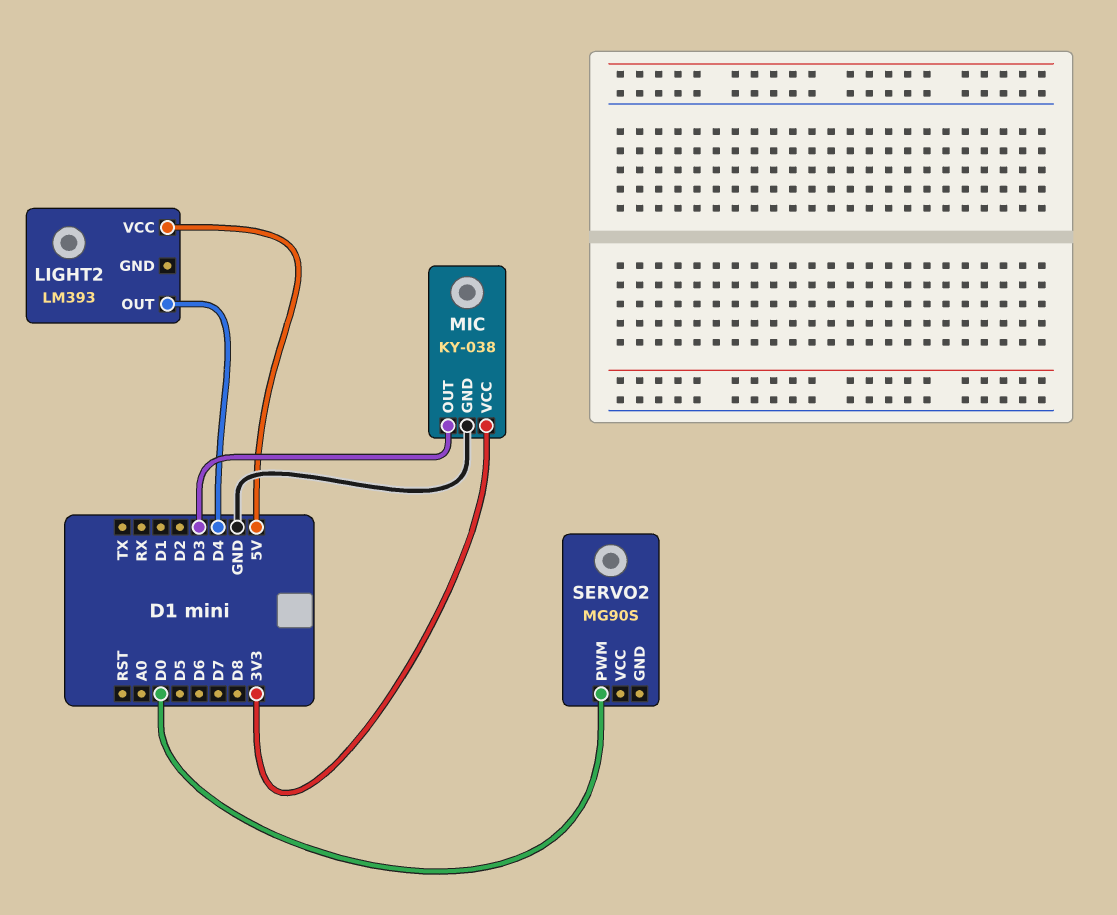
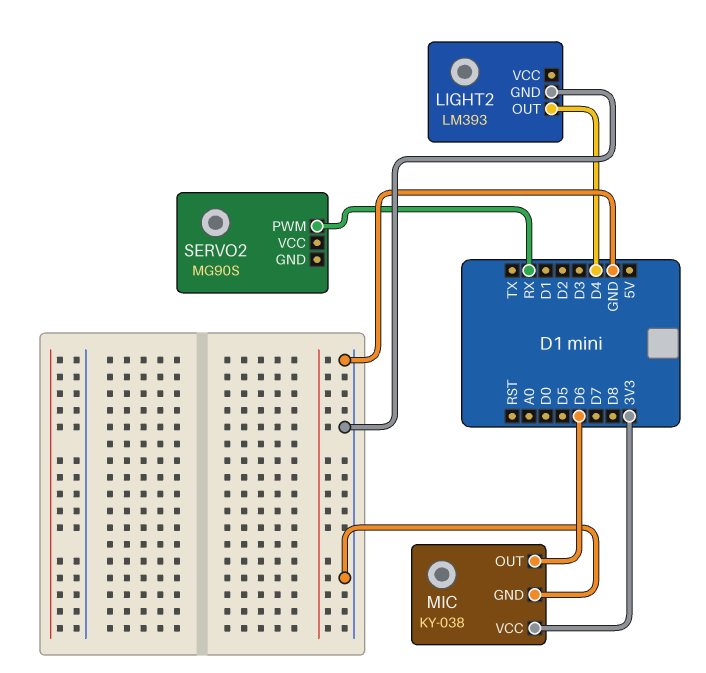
LIGHT2 pin GND: none -> GND
LIGHT2 pin VCC: 5V -> none
MIC pin OUT: D3 -> D6
SERVO2 pin PWM: D0 -> RX

